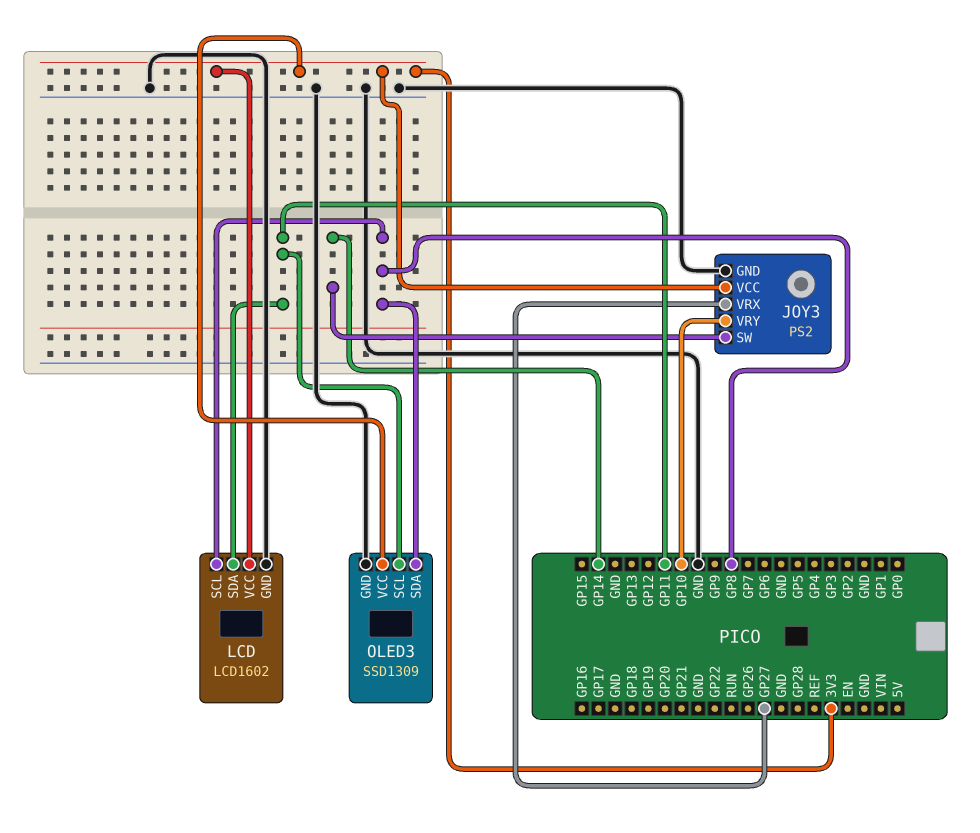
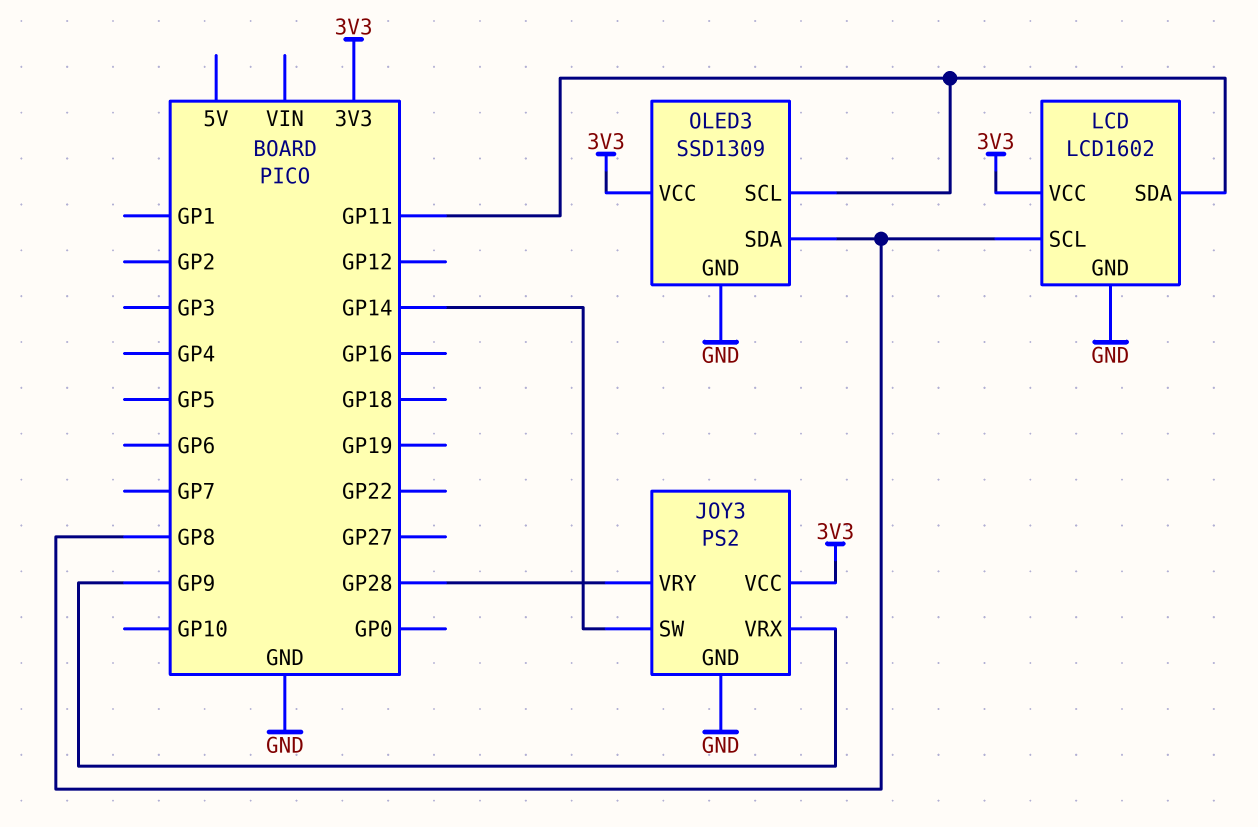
JOY3 pin VRX: GP27 -> GP9
JOY3 pin VRY: GP10 -> GP28

